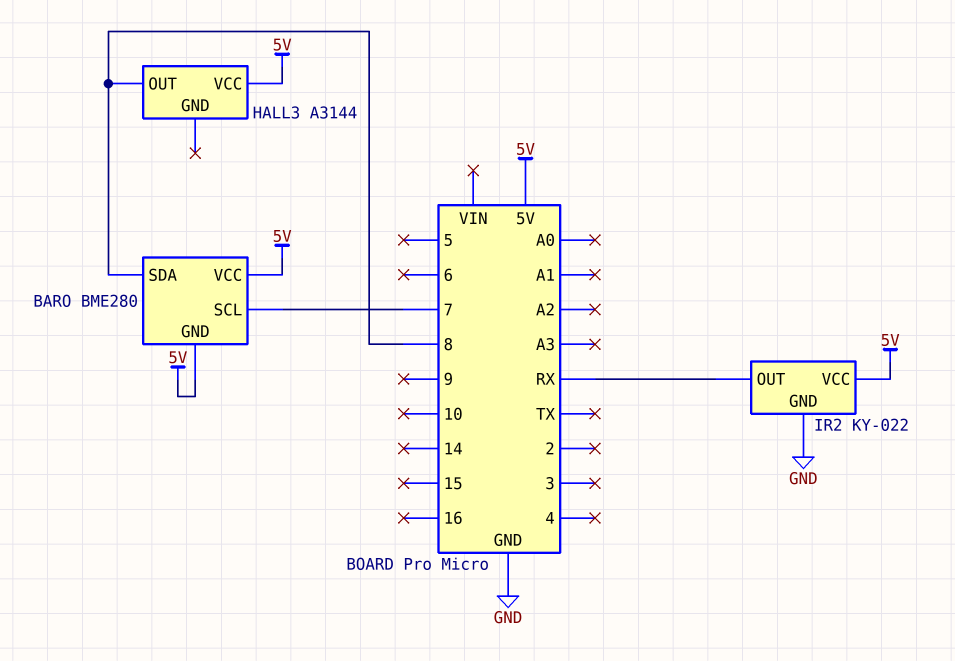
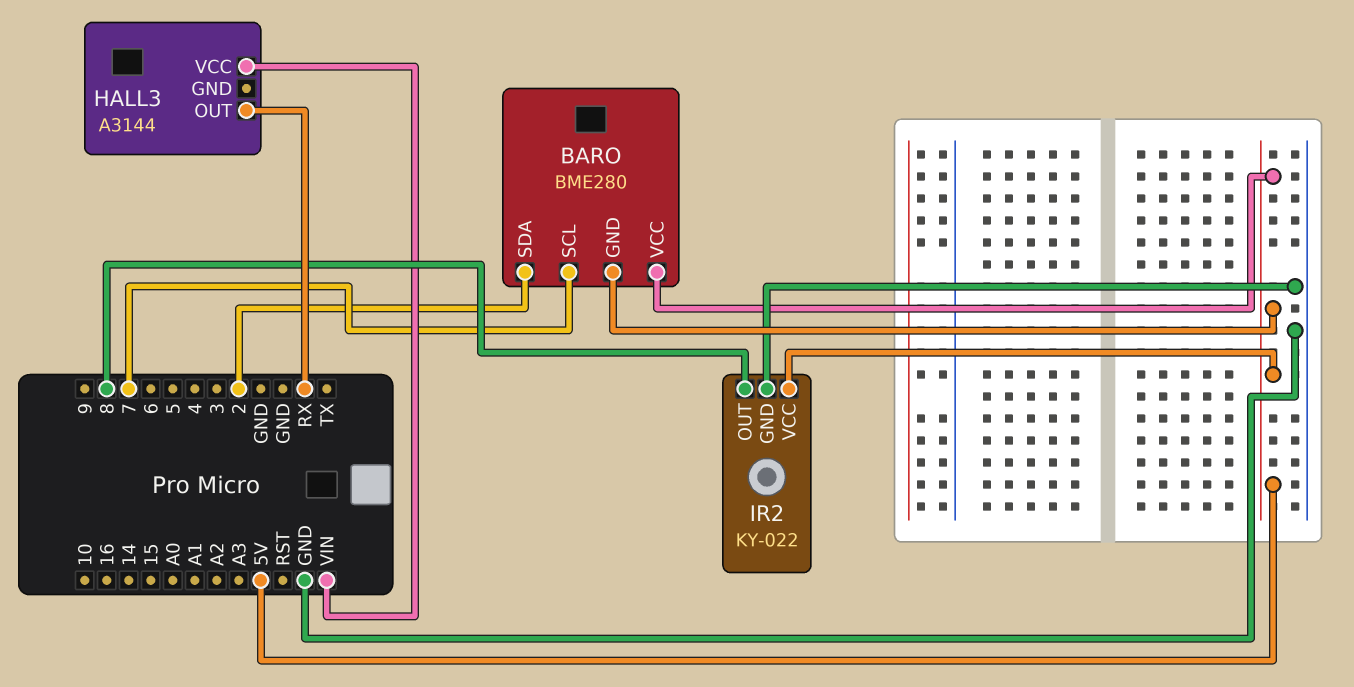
BARO pin SDA: 8 -> 2
HALL3 pin OUT: 8 -> RX
HALL3 pin VCC: 5V -> VIN
IR2 pin OUT: RX -> 8

